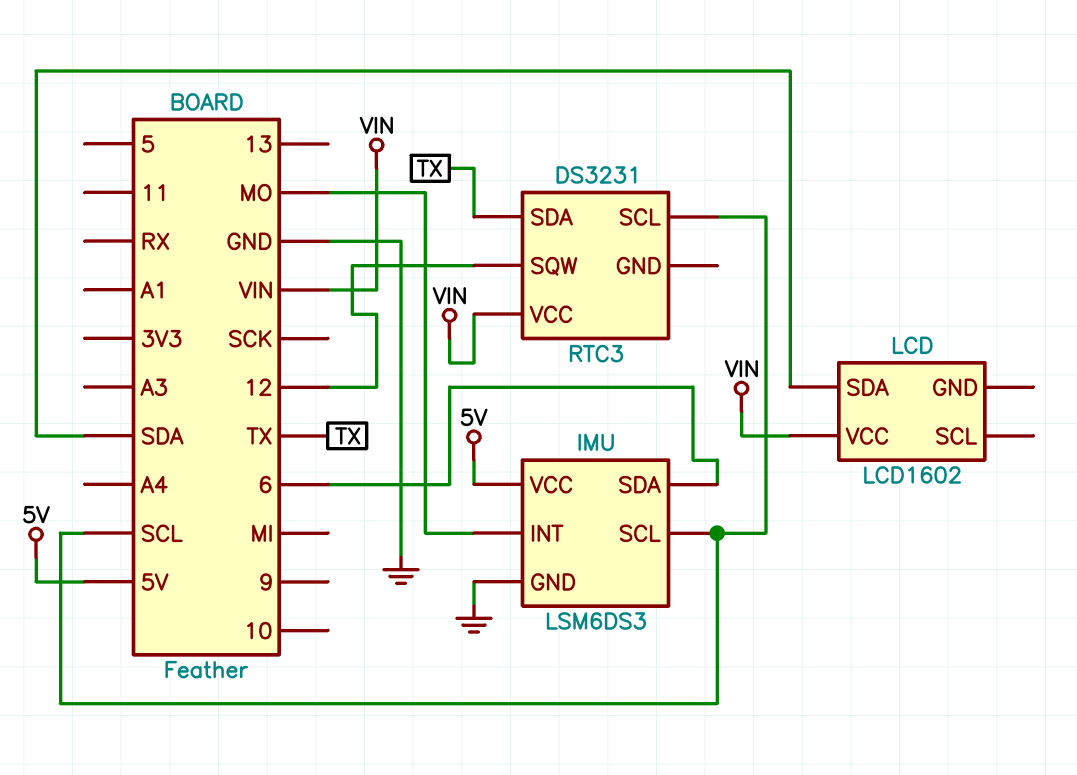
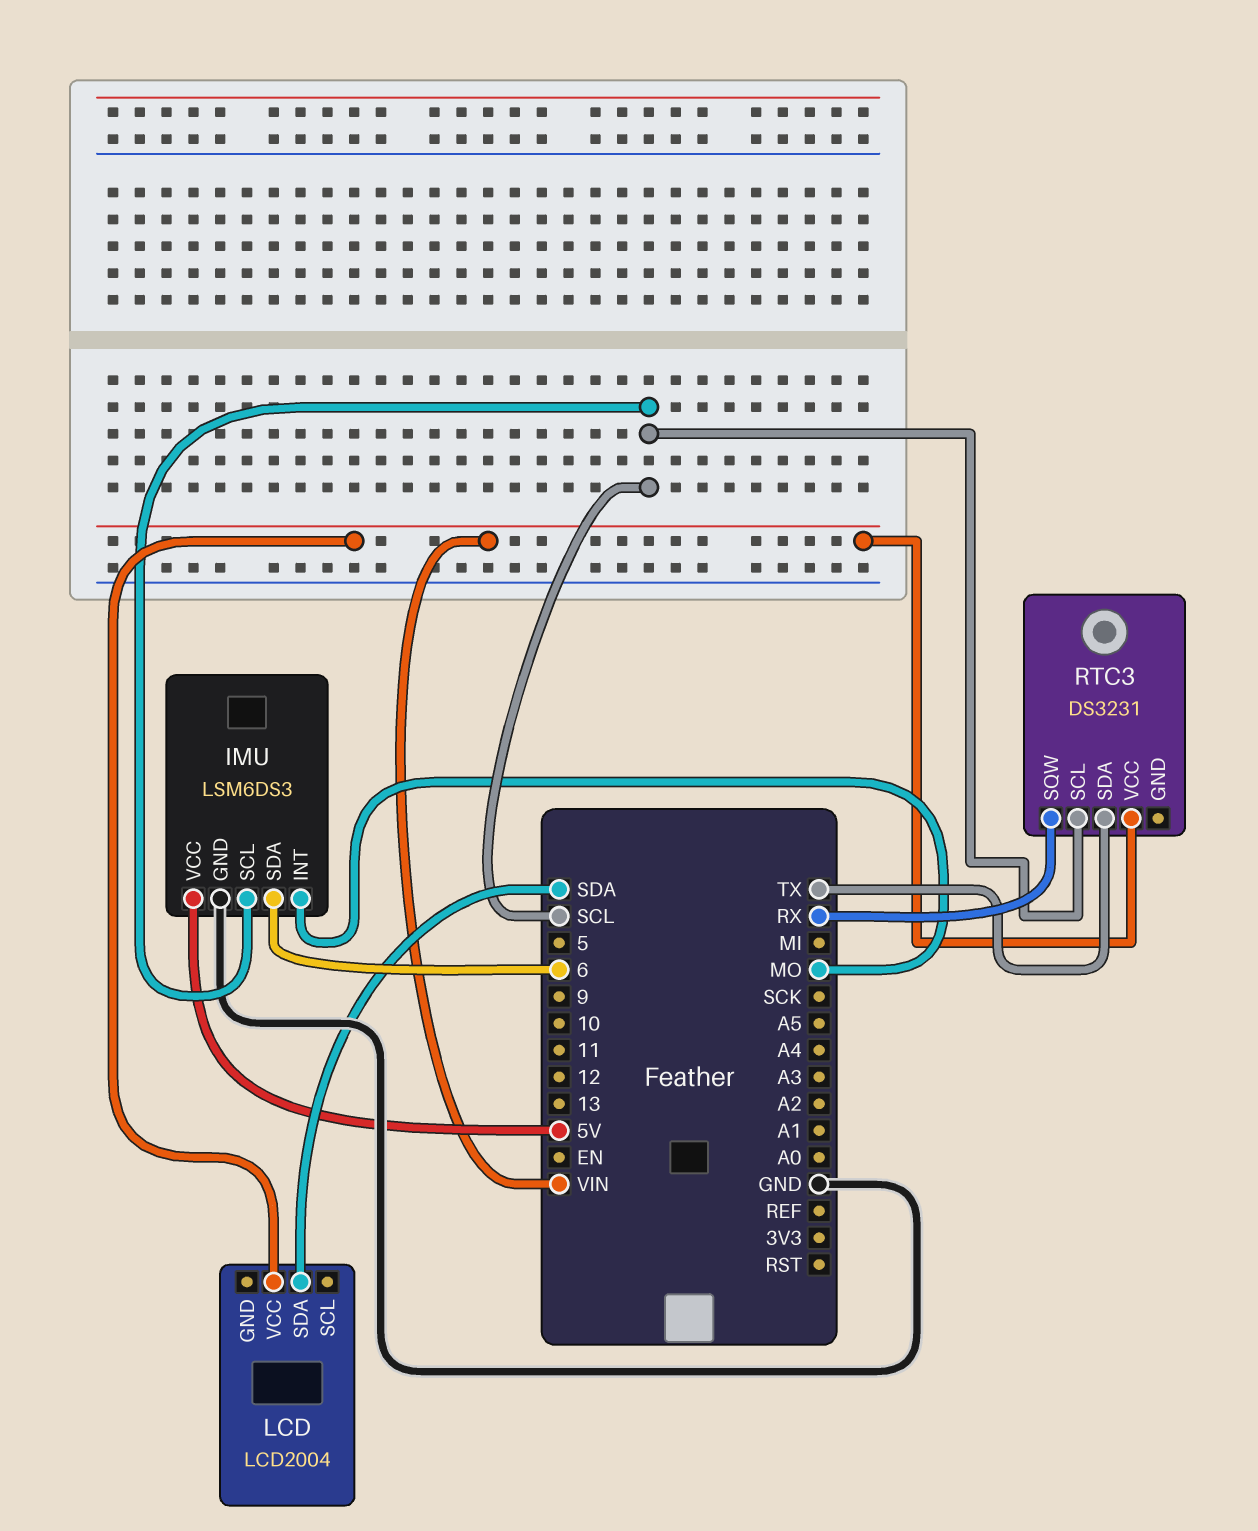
LCD: LCD1602 -> LCD2004
RTC3 pin SQW: 12 -> RX

